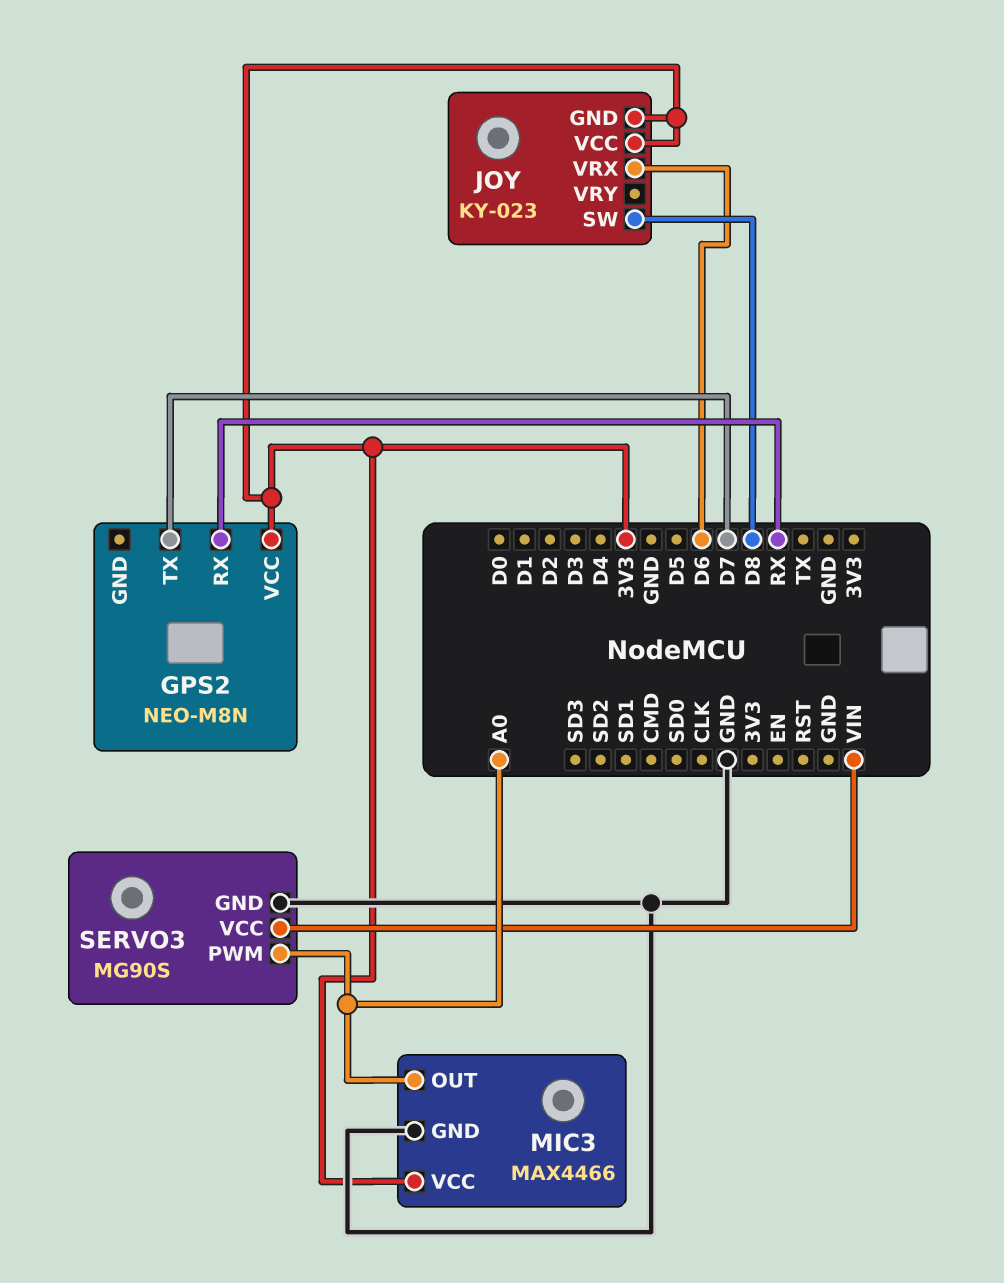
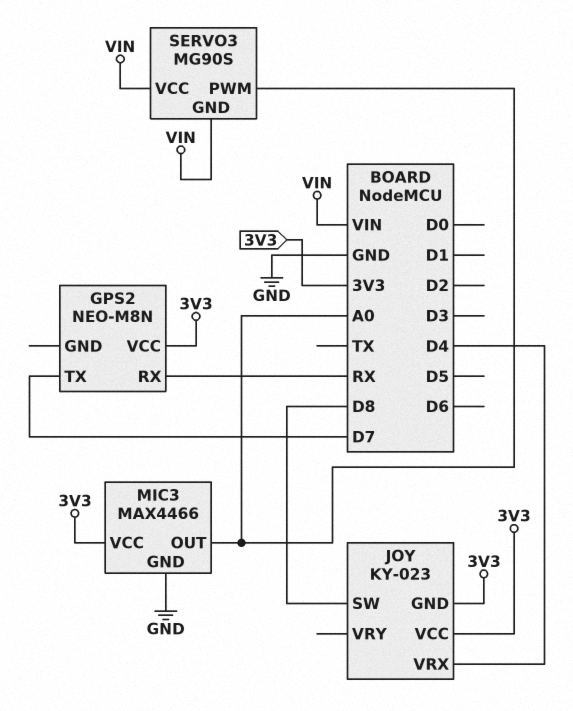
JOY pin VRX: D6 -> D4
SERVO3 pin GND: GND -> VIN

